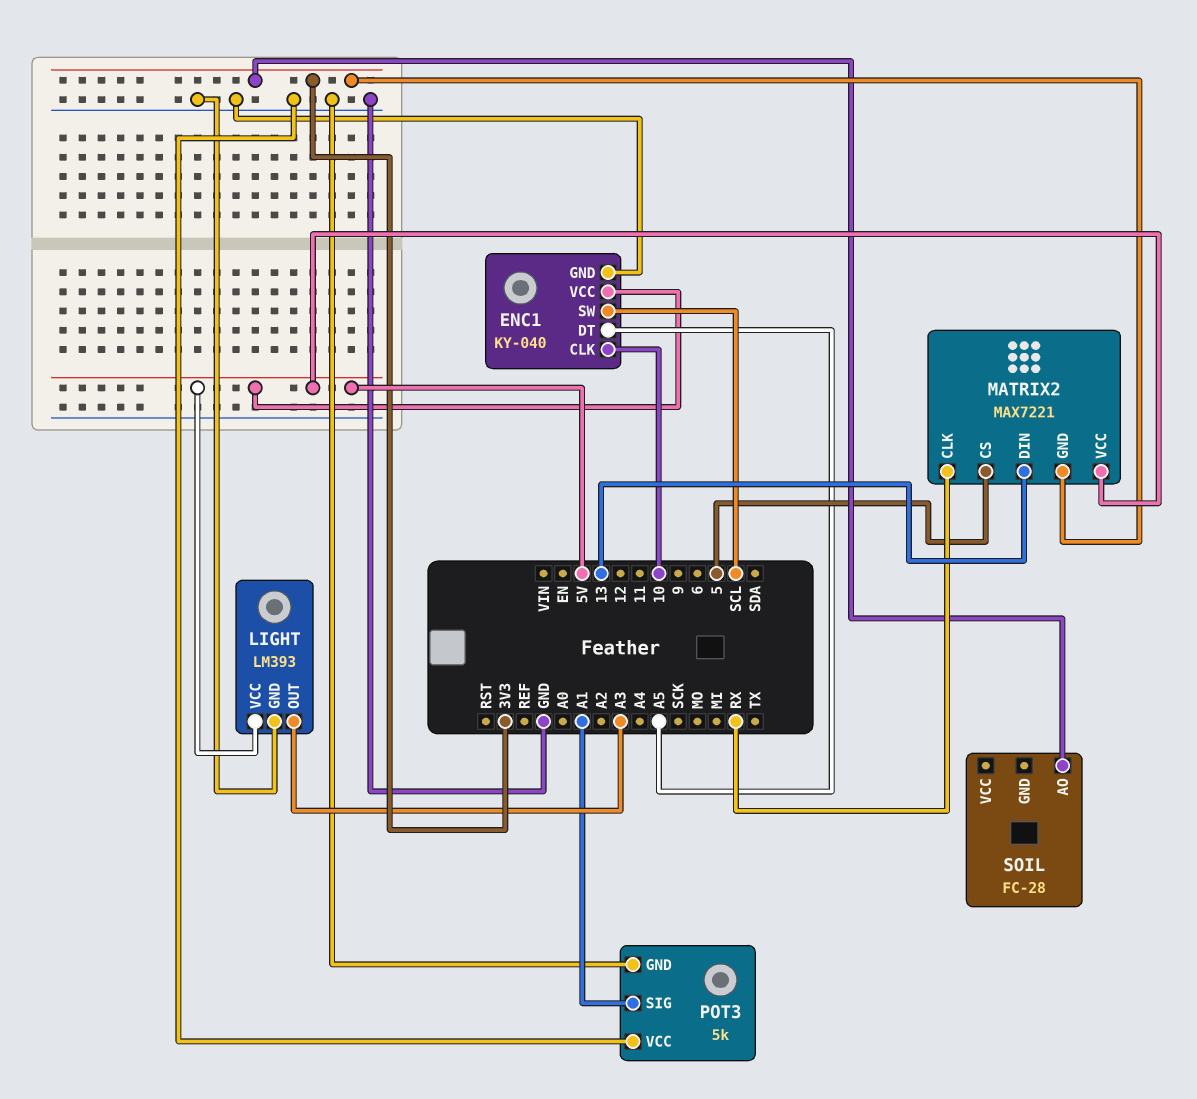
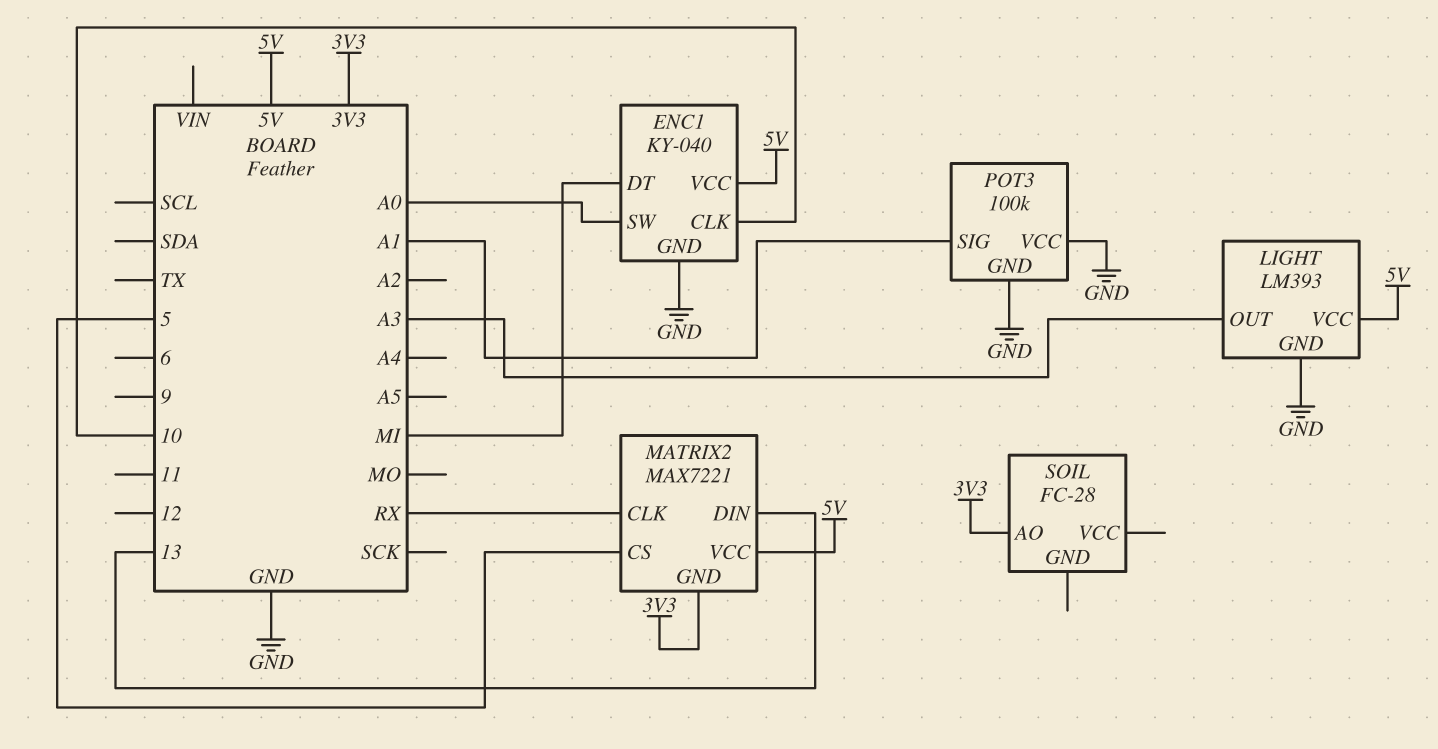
ENC1 pin DT: A5 -> MI
ENC1 pin SW: SCL -> A0
POT3: 5k -> 100k

